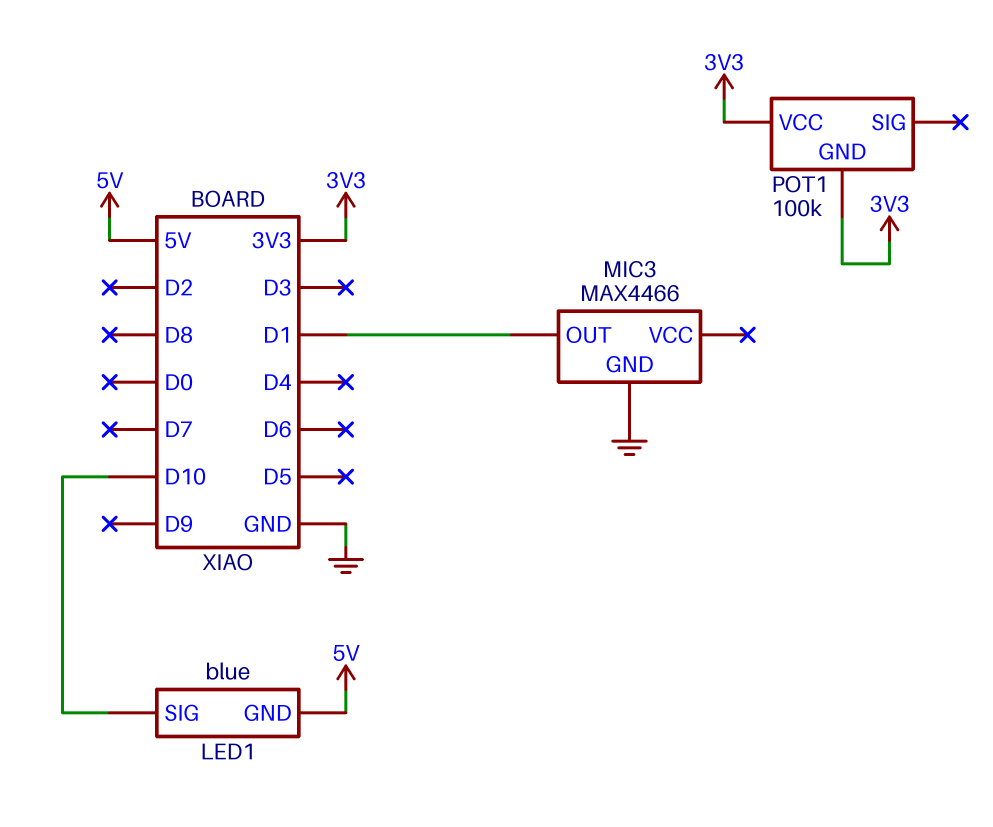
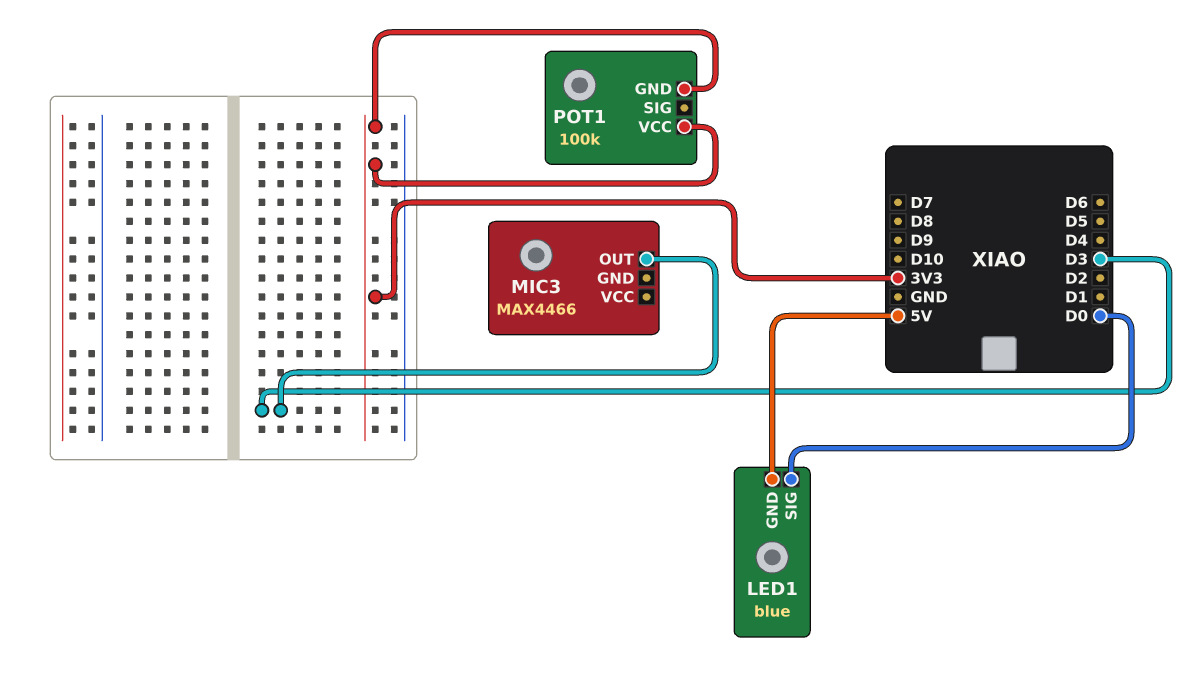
LED1 pin SIG: D10 -> D0
MIC3 pin GND: GND -> none
MIC3 pin OUT: D1 -> D3

